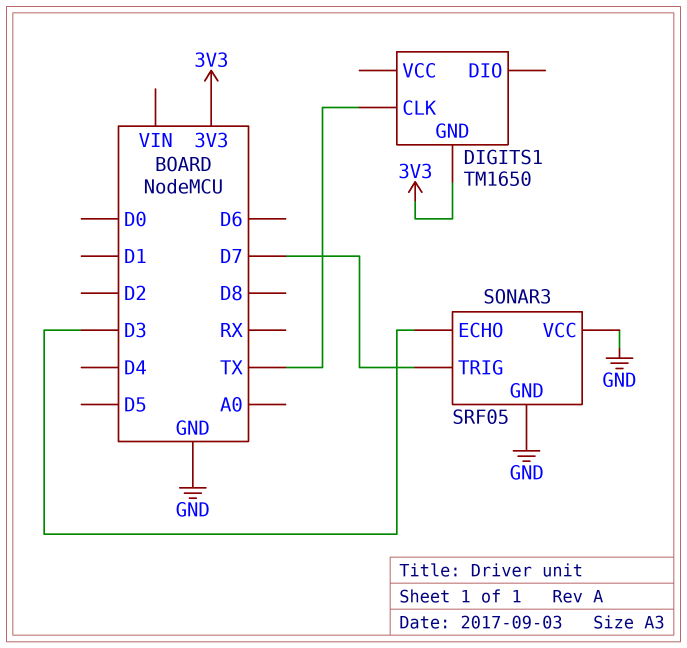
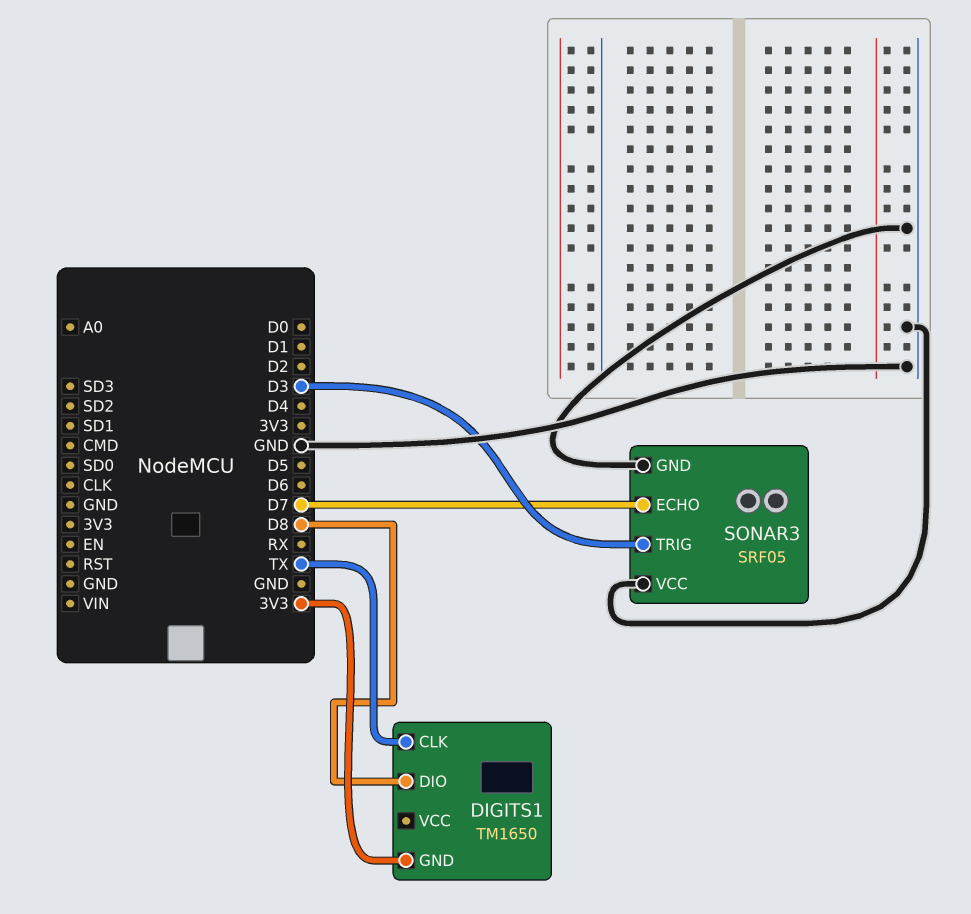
DIGITS1 pin DIO: none -> D8
SONAR3 pin ECHO: D3 -> D7
SONAR3 pin TRIG: D7 -> D3

